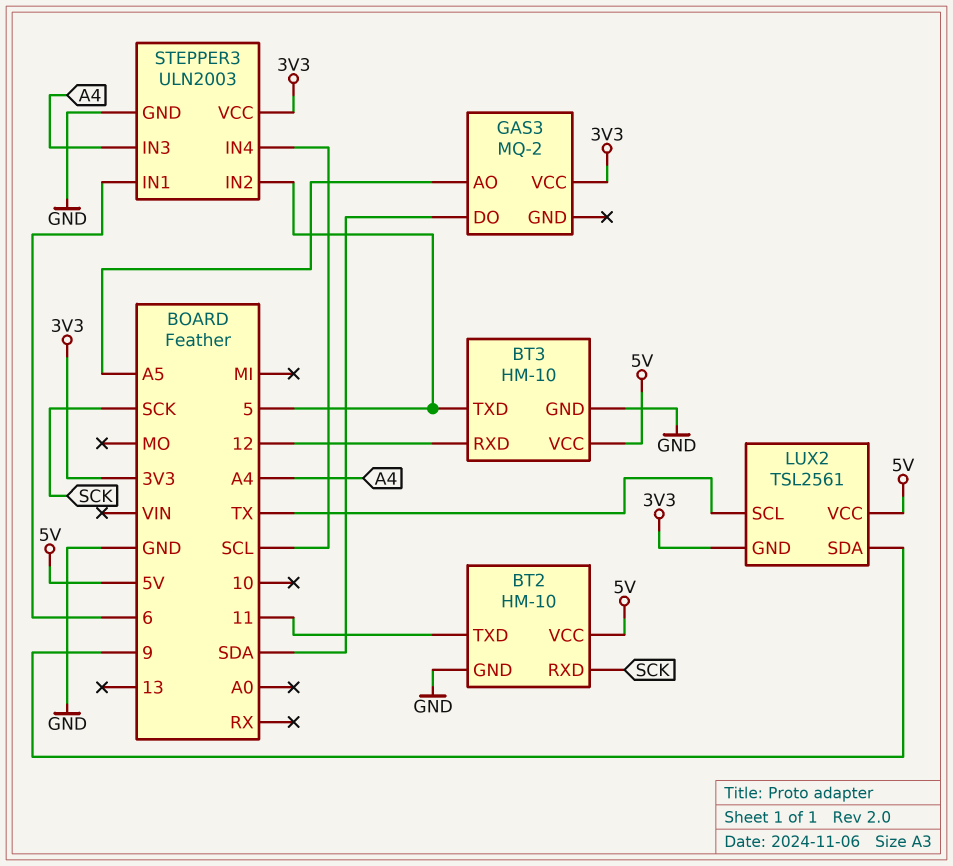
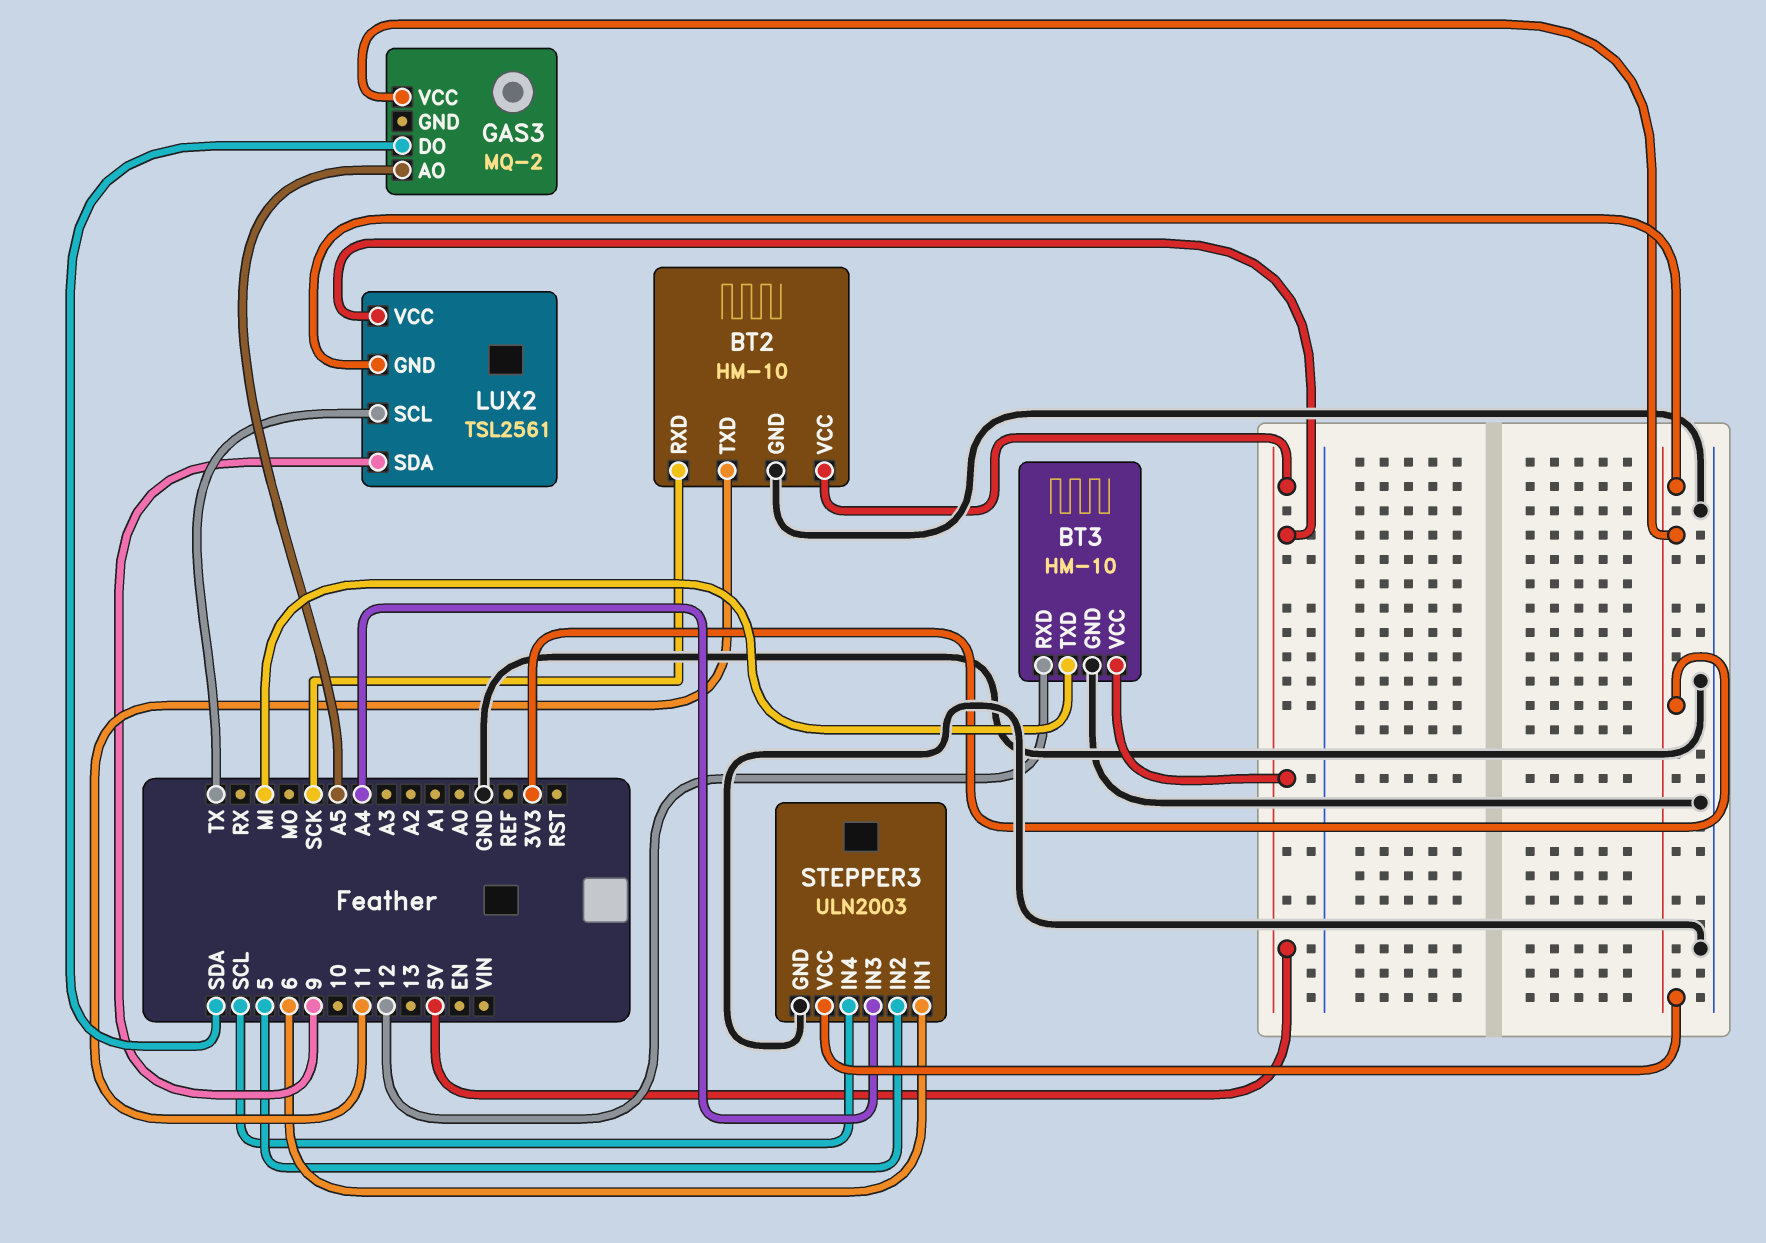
BT3 pin TXD: 5 -> MI

